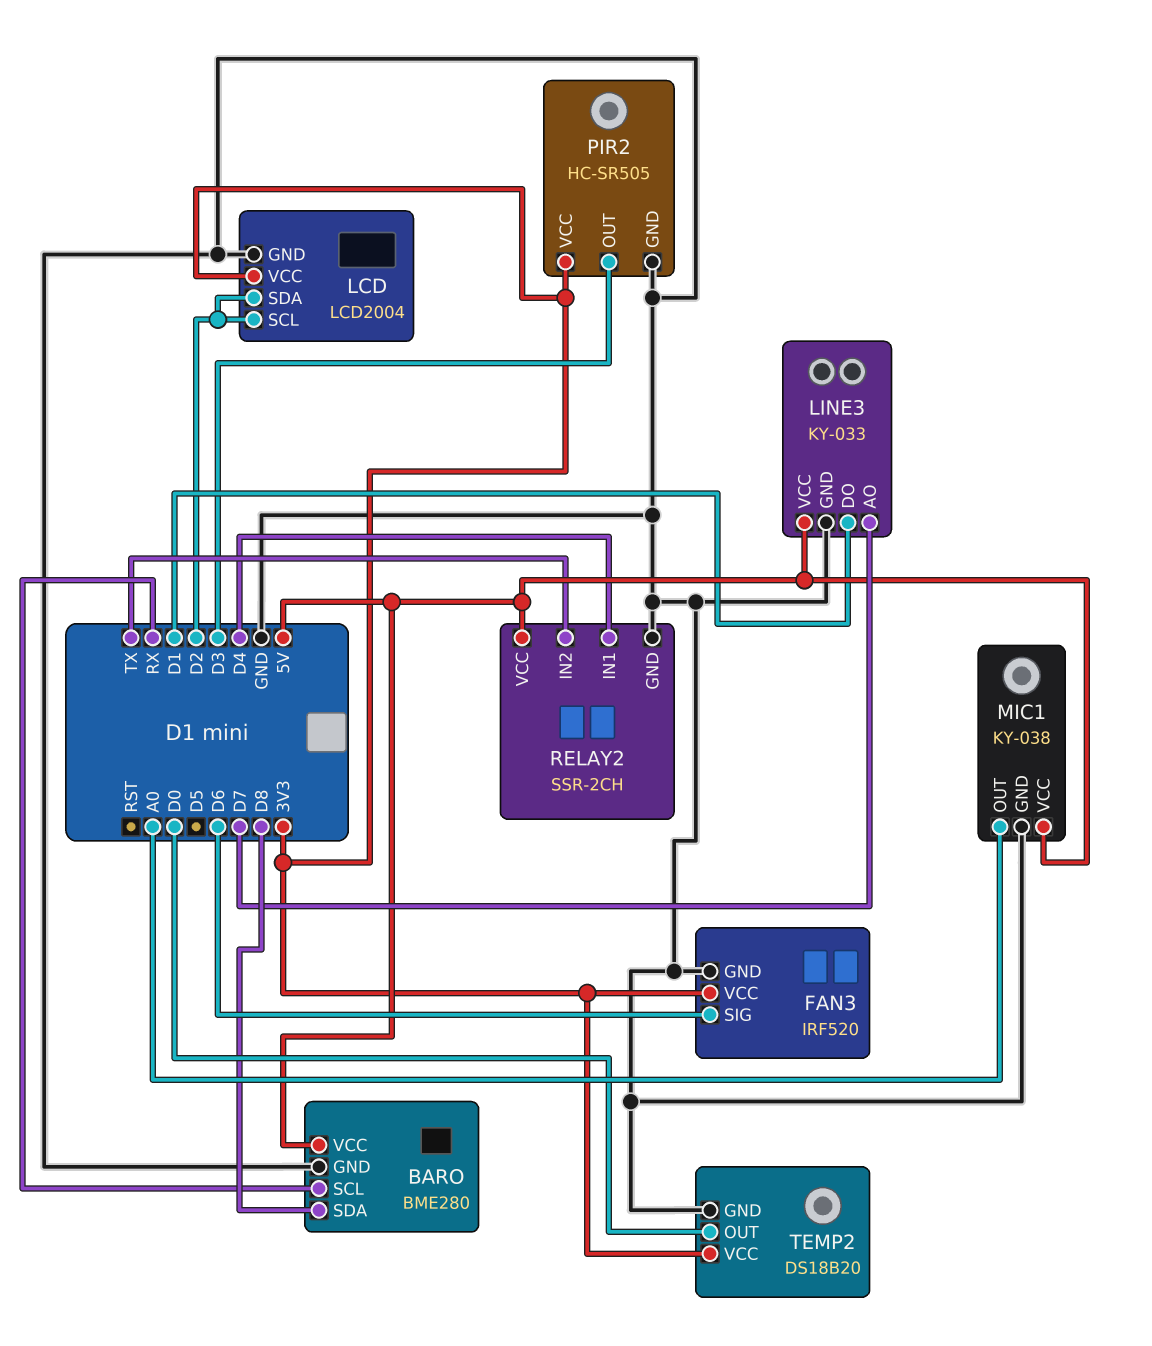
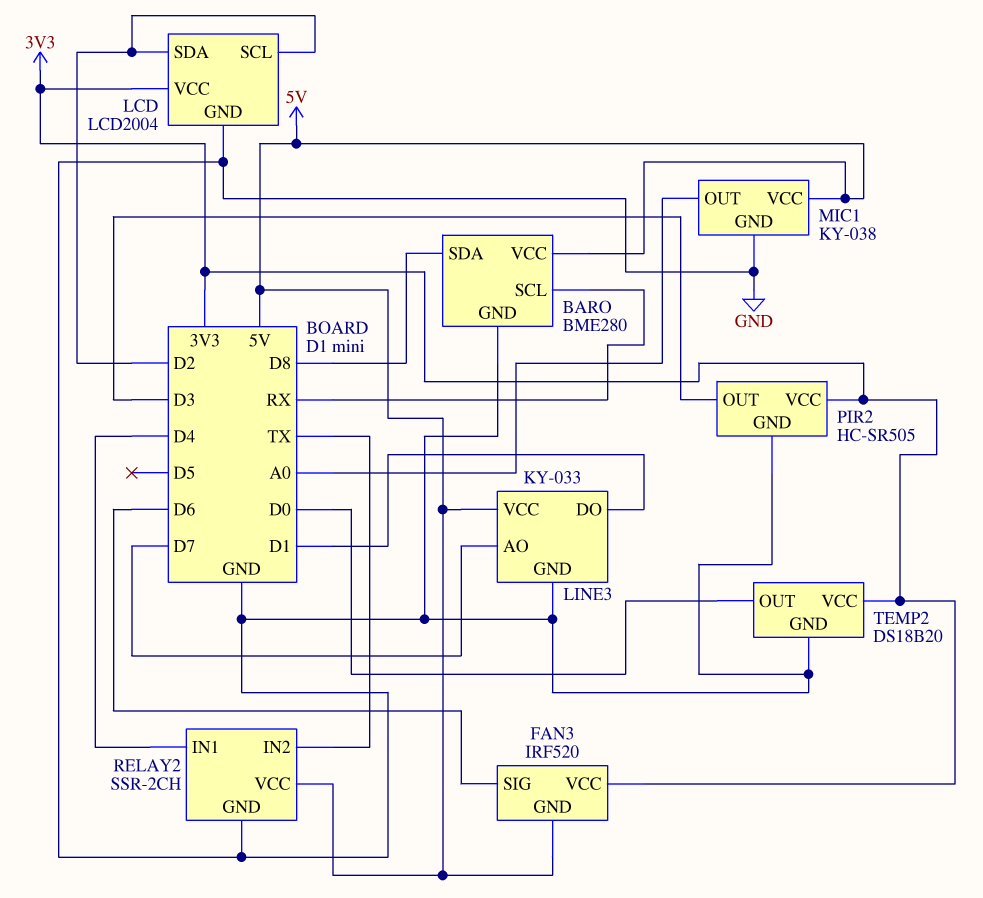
FAN3 pin GND: GND -> 5V

